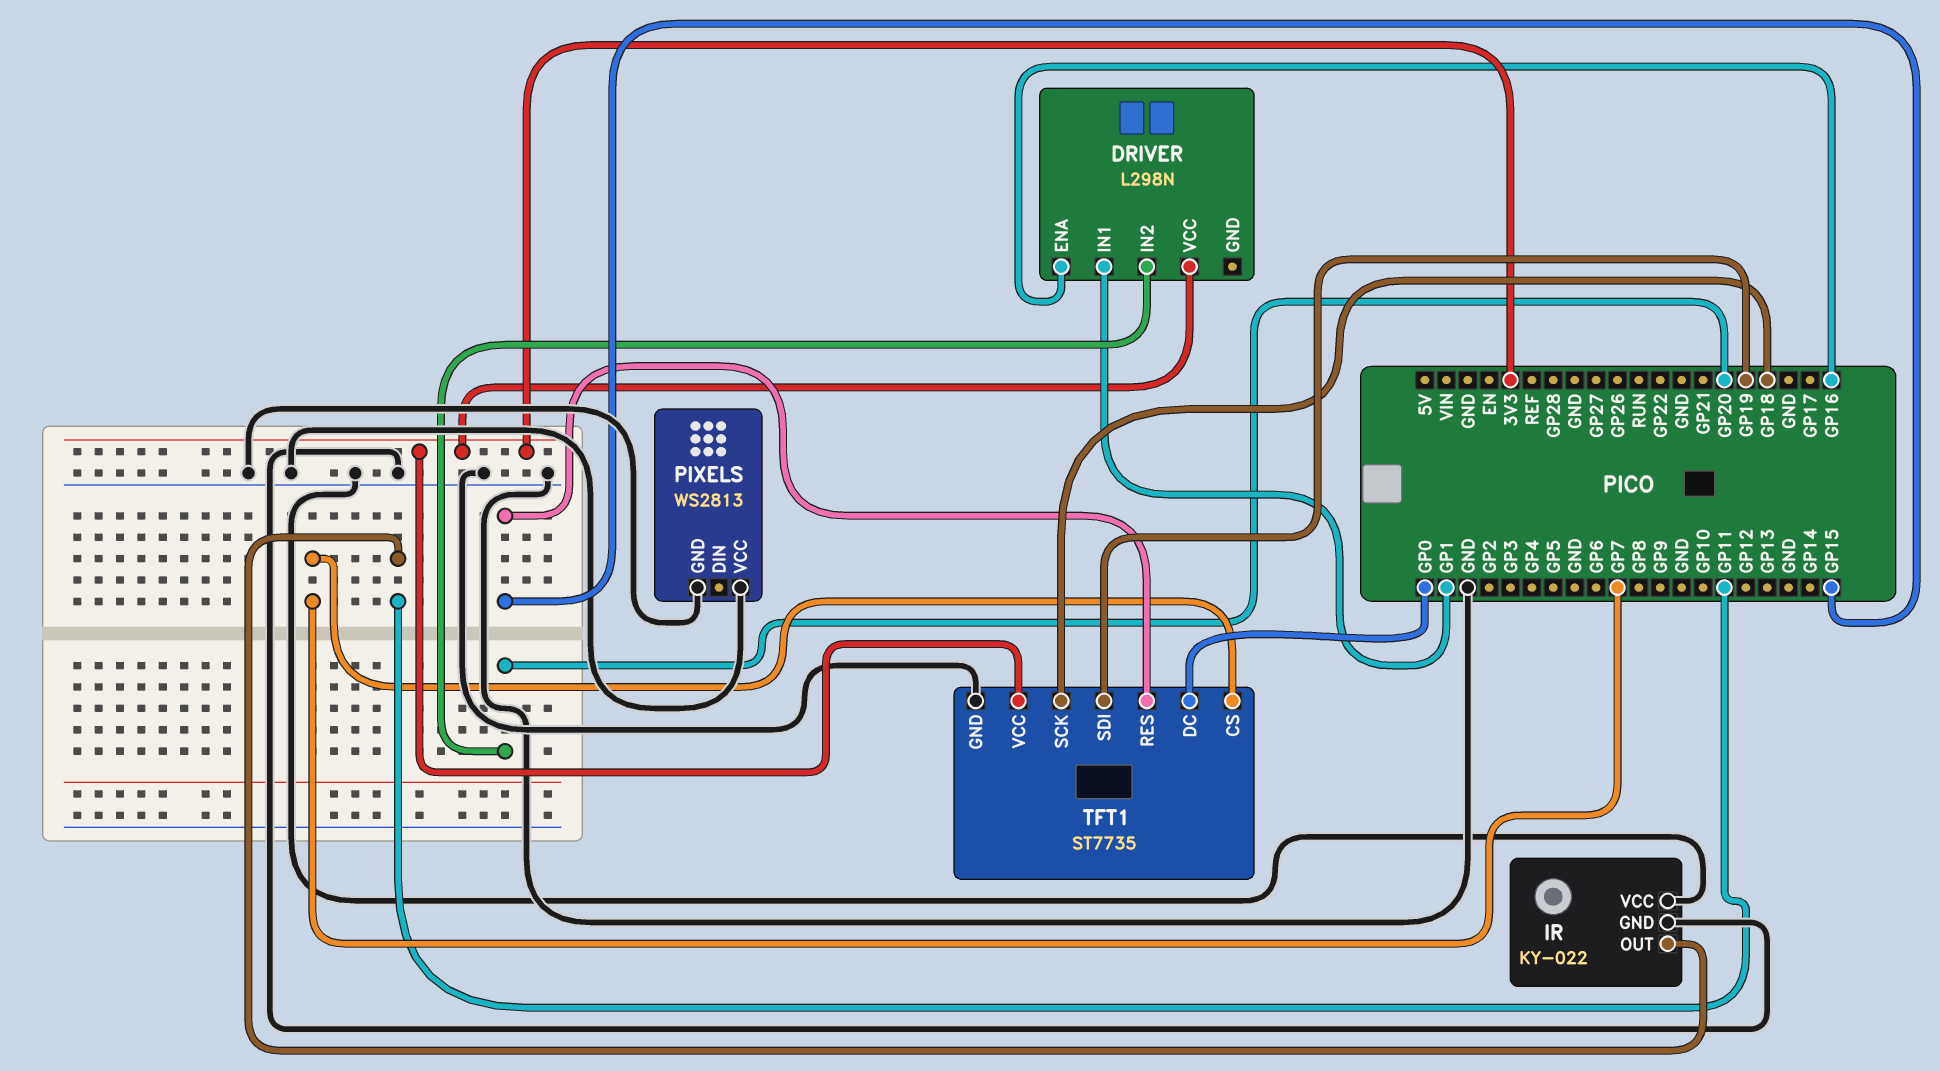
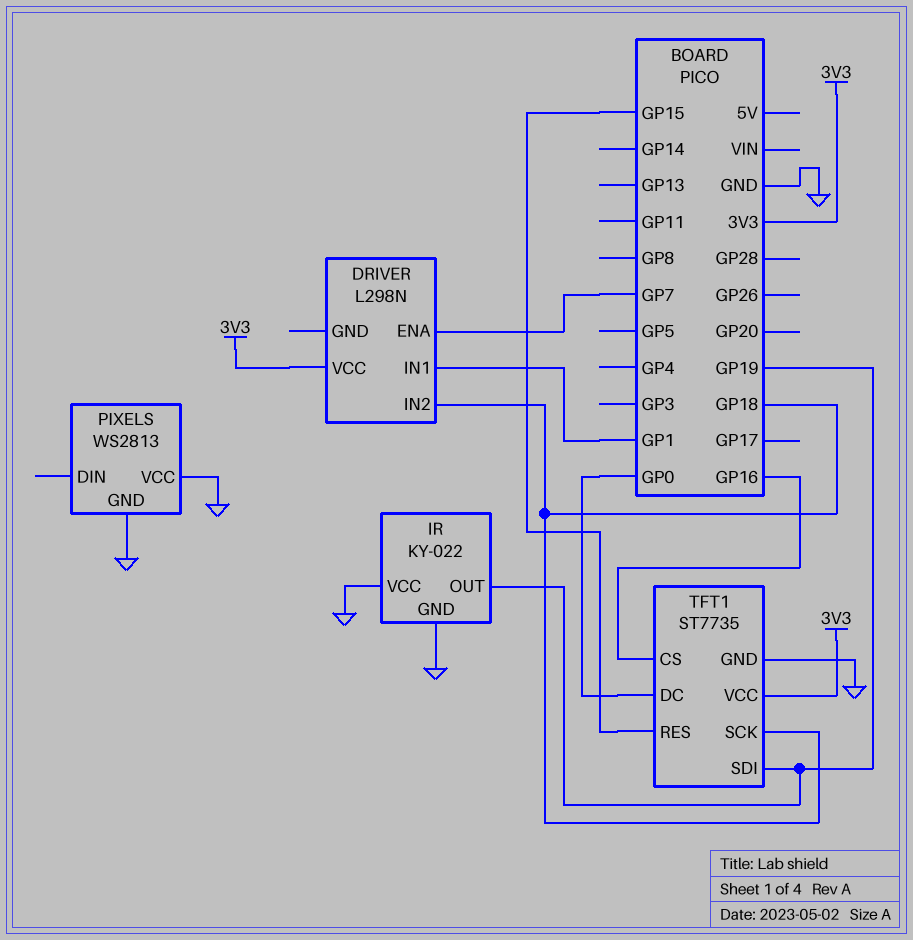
DRIVER pin ENA: GP16 -> GP7
DRIVER pin IN2: GP20 -> GP18
IR pin OUT: GP11 -> GP19
TFT1 pin CS: GP7 -> GP16

